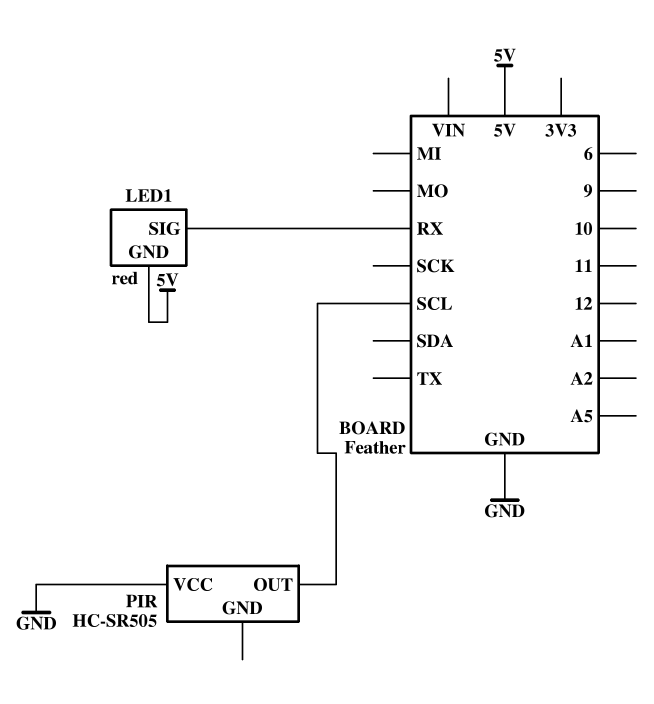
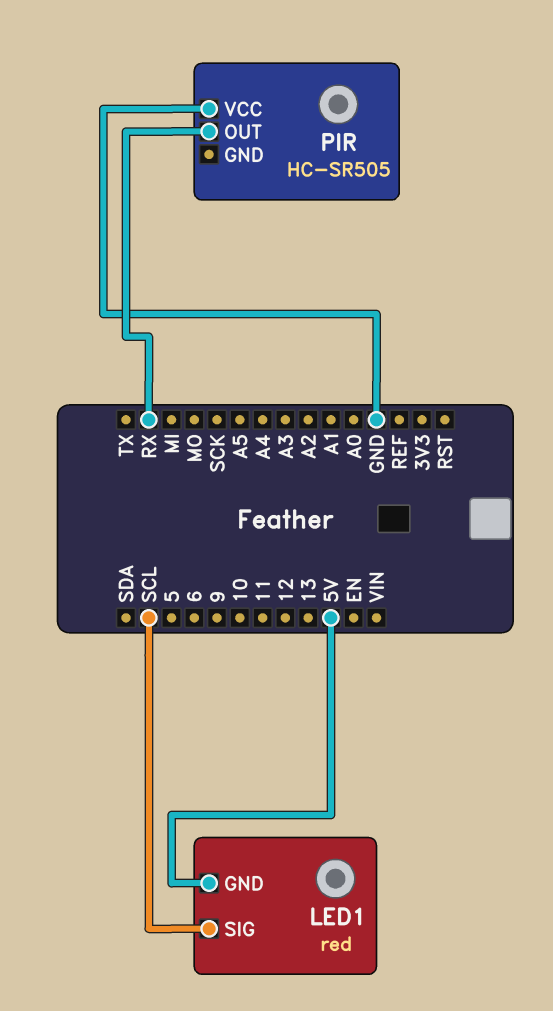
LED1 pin SIG: RX -> SCL
PIR pin OUT: SCL -> RX

